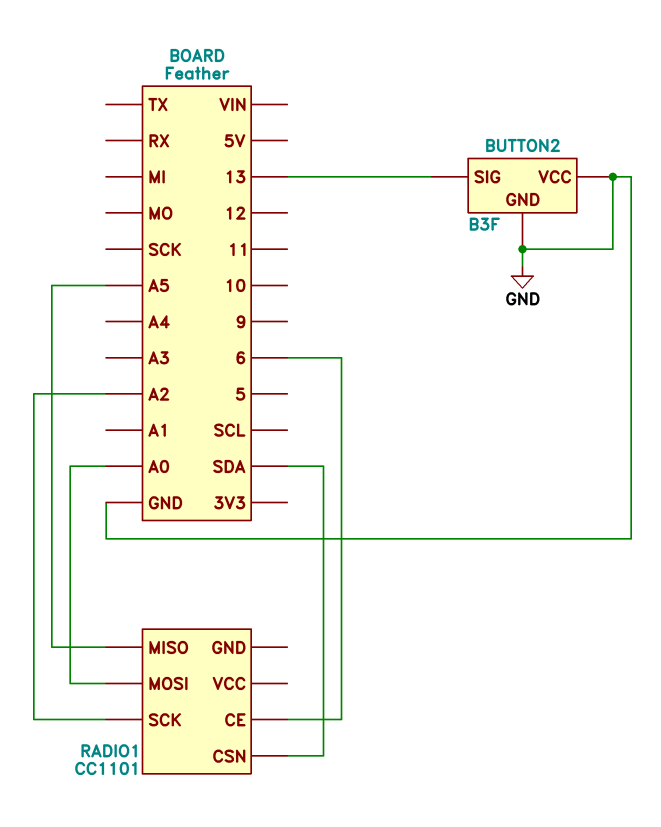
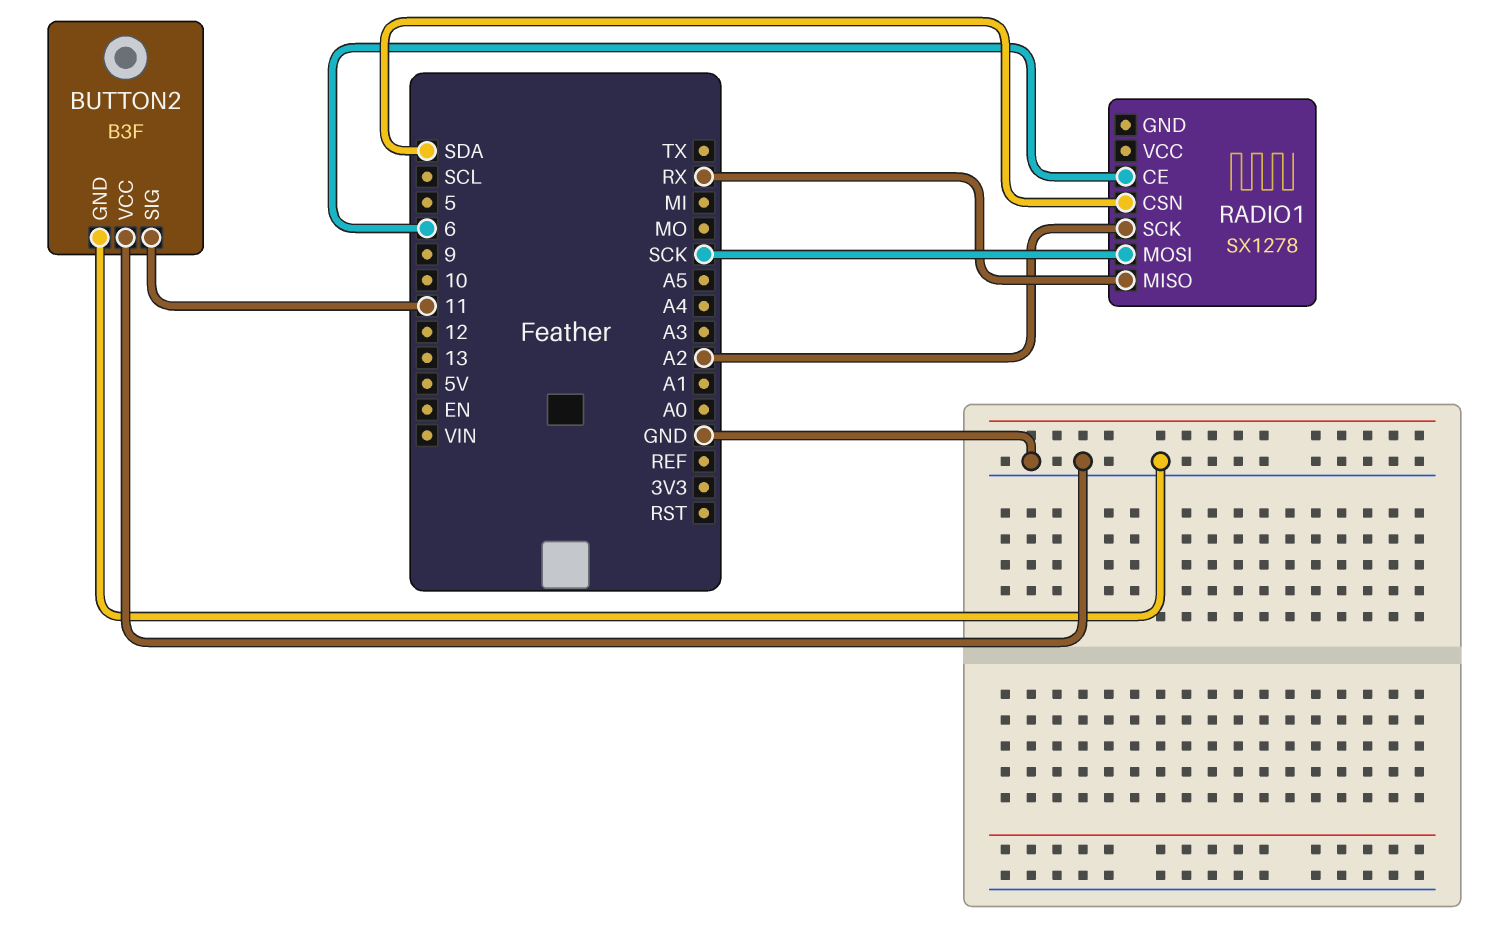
BUTTON2 pin SIG: 13 -> 11
RADIO1: CC1101 -> SX1278
RADIO1 pin MISO: A5 -> RX
RADIO1 pin MOSI: A0 -> SCK

